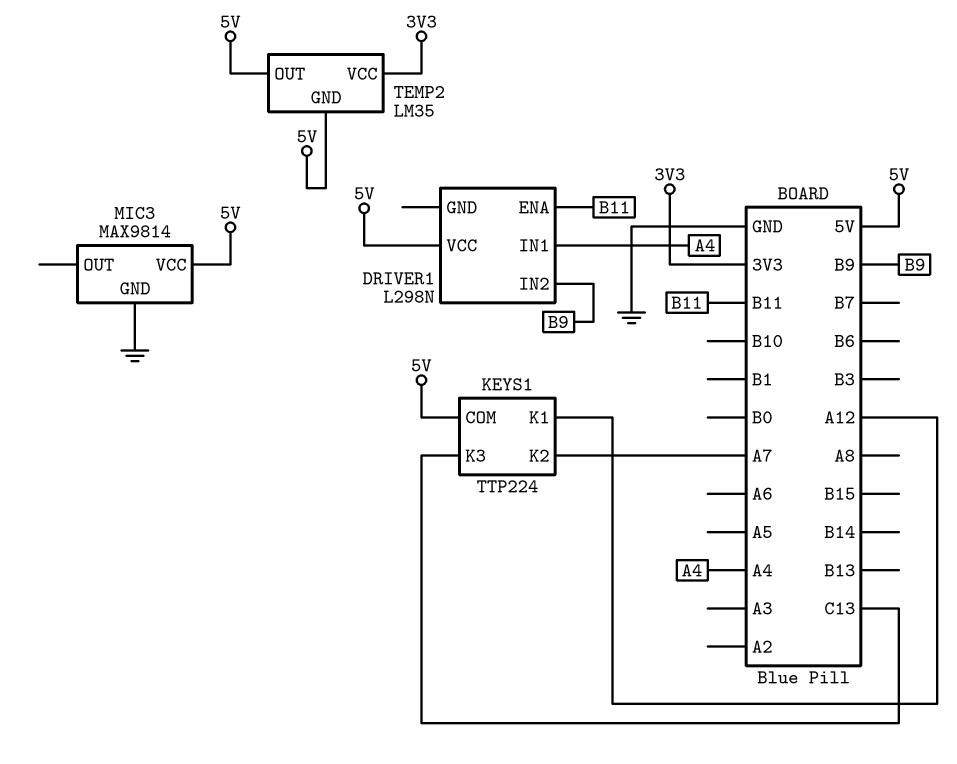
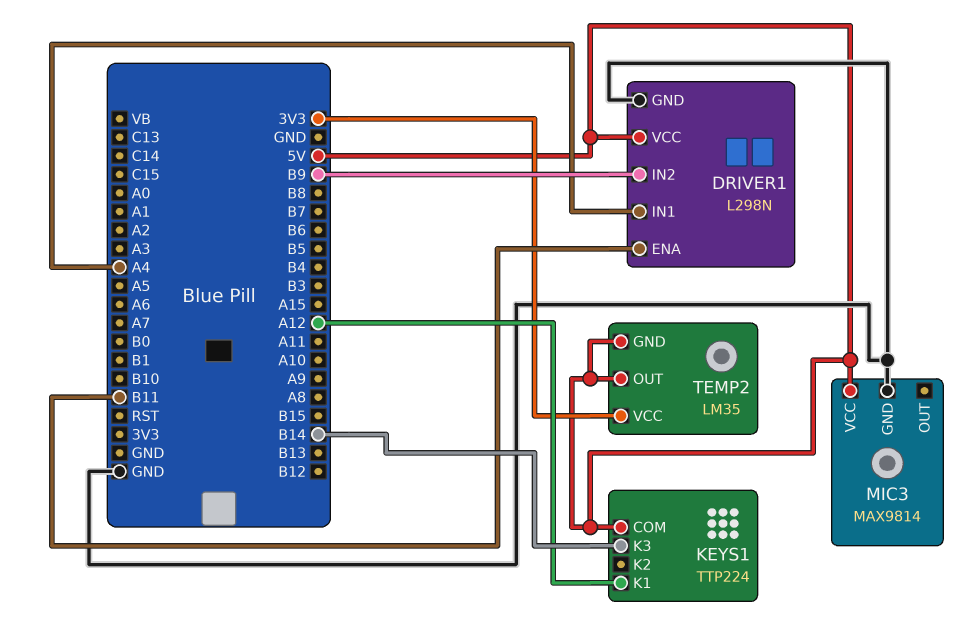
DRIVER1 pin GND: none -> GND
KEYS1 pin K2: A7 -> none
KEYS1 pin K3: C13 -> B14

